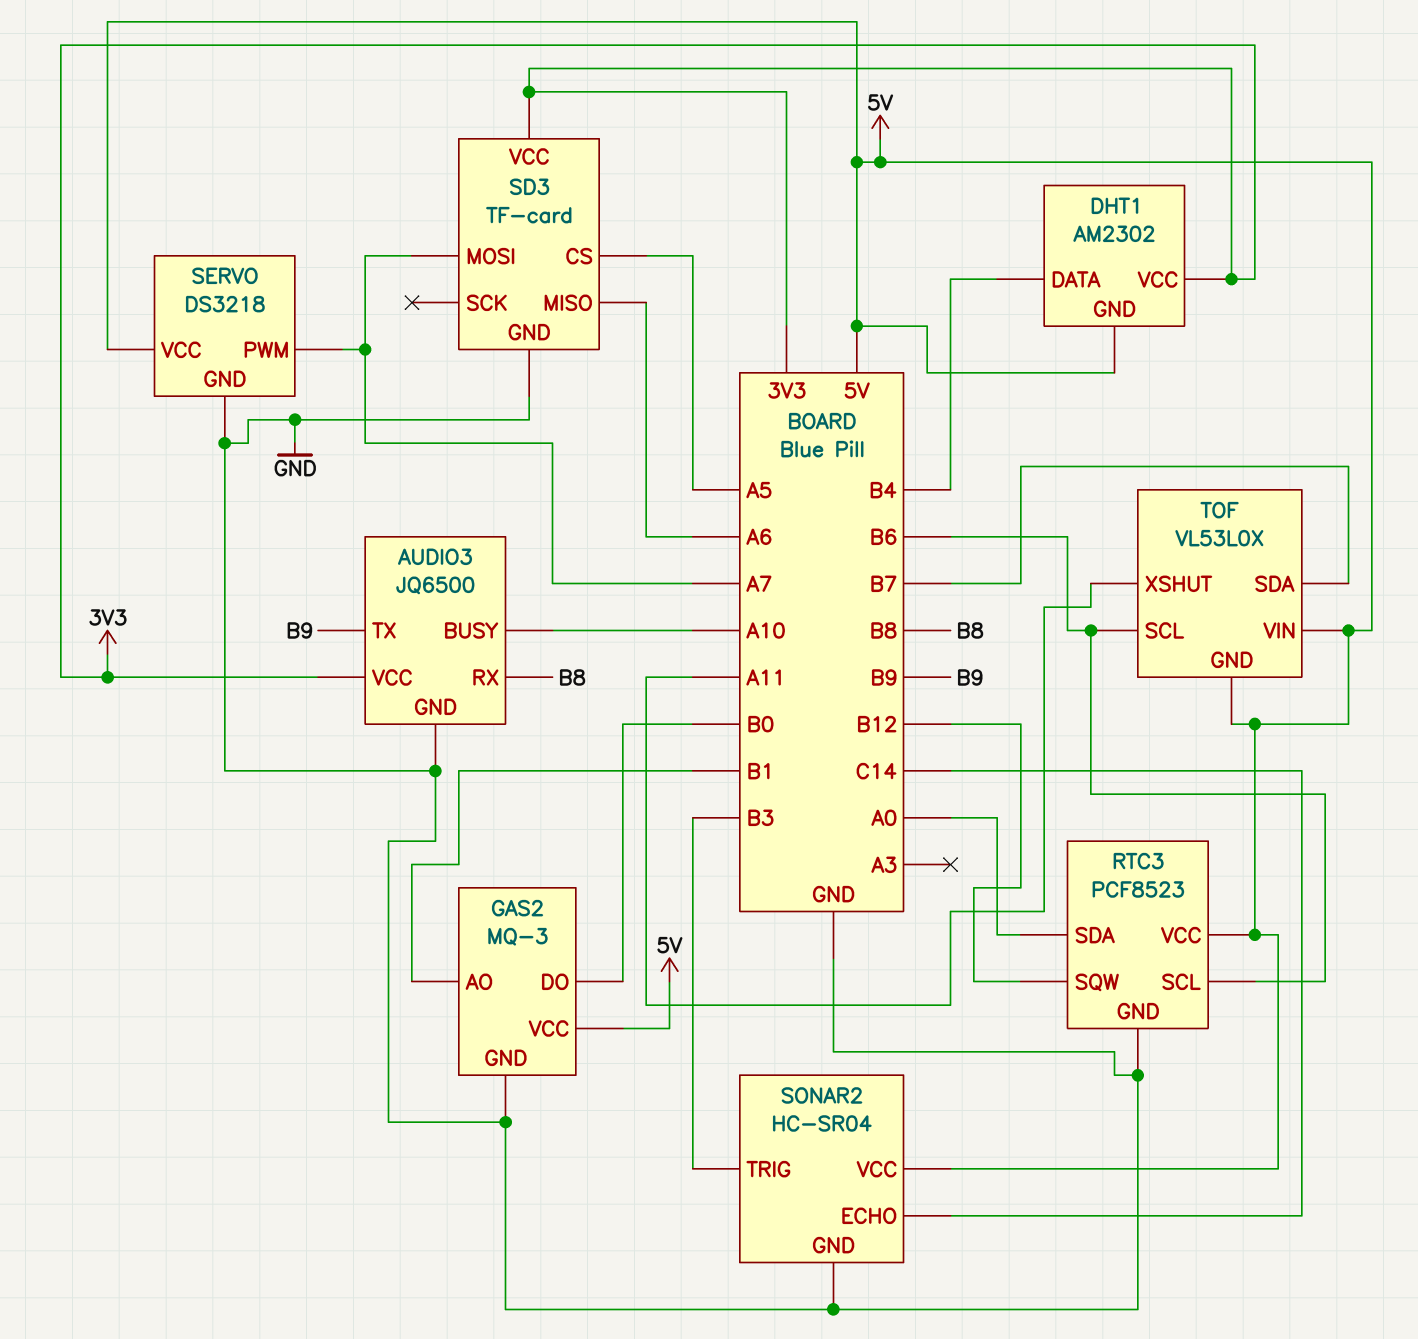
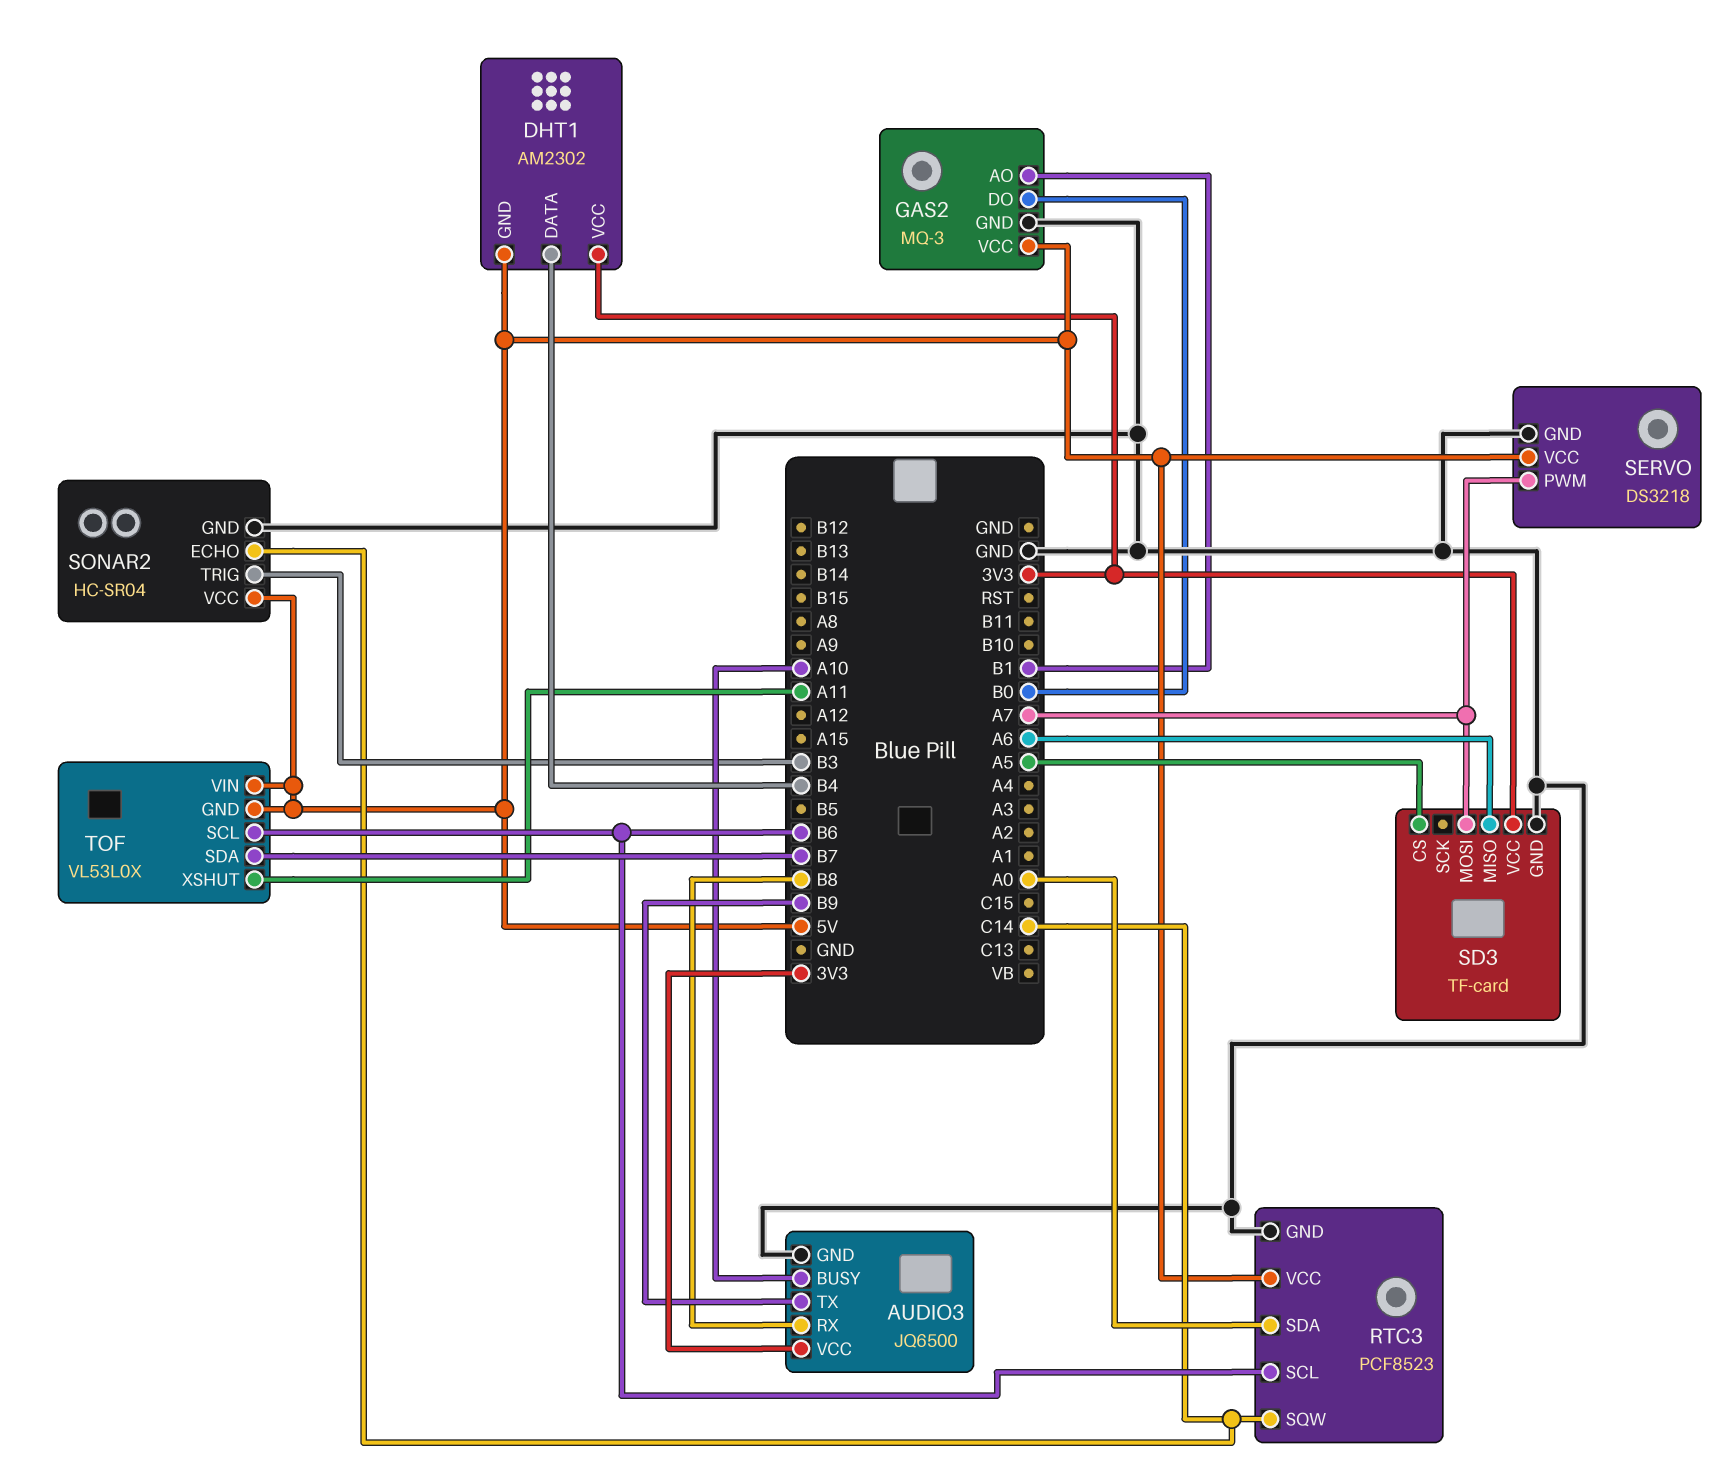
RTC3 pin SQW: B12 -> C14

